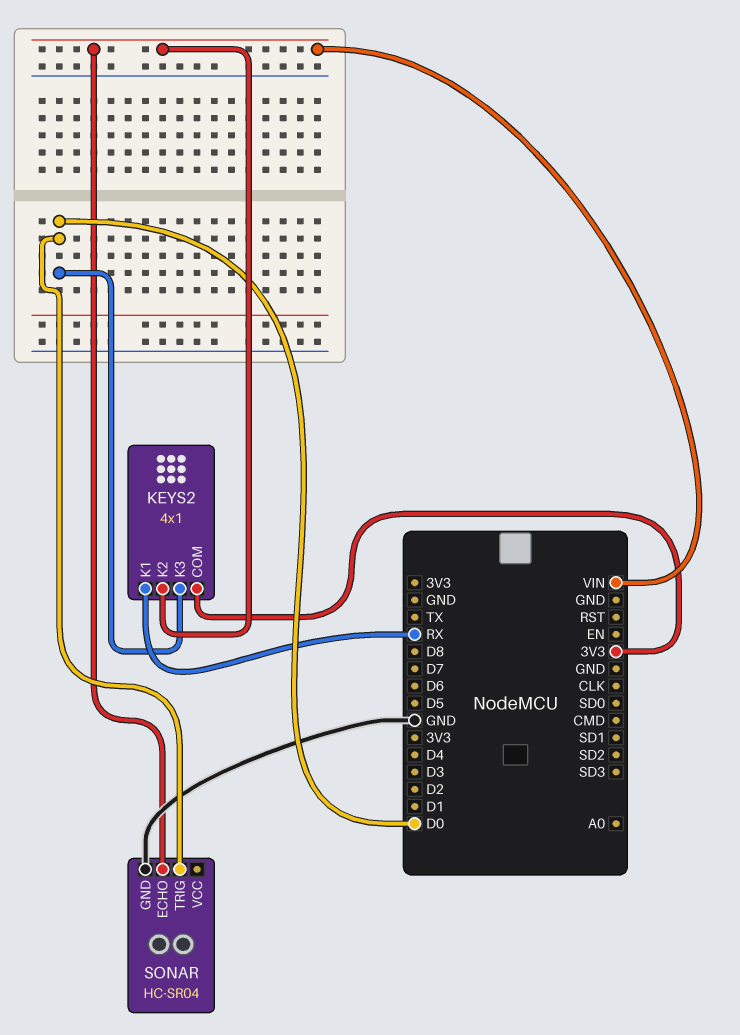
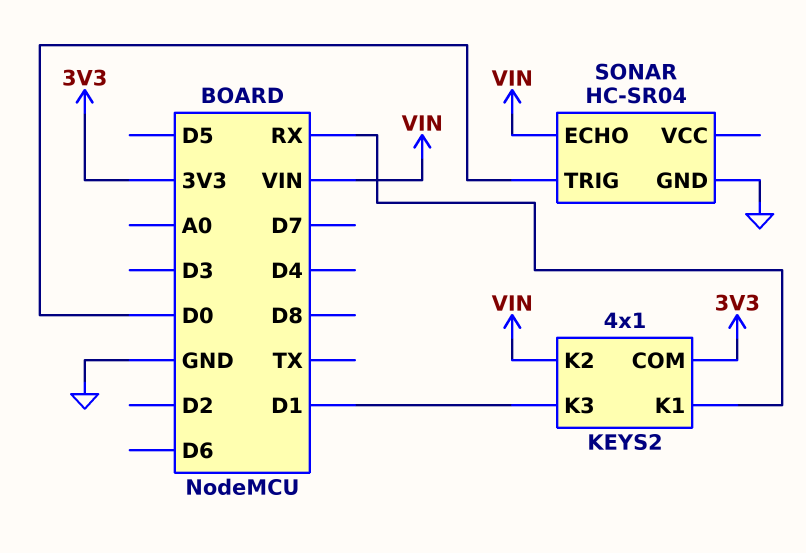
KEYS2 pin K3: D0 -> D1

